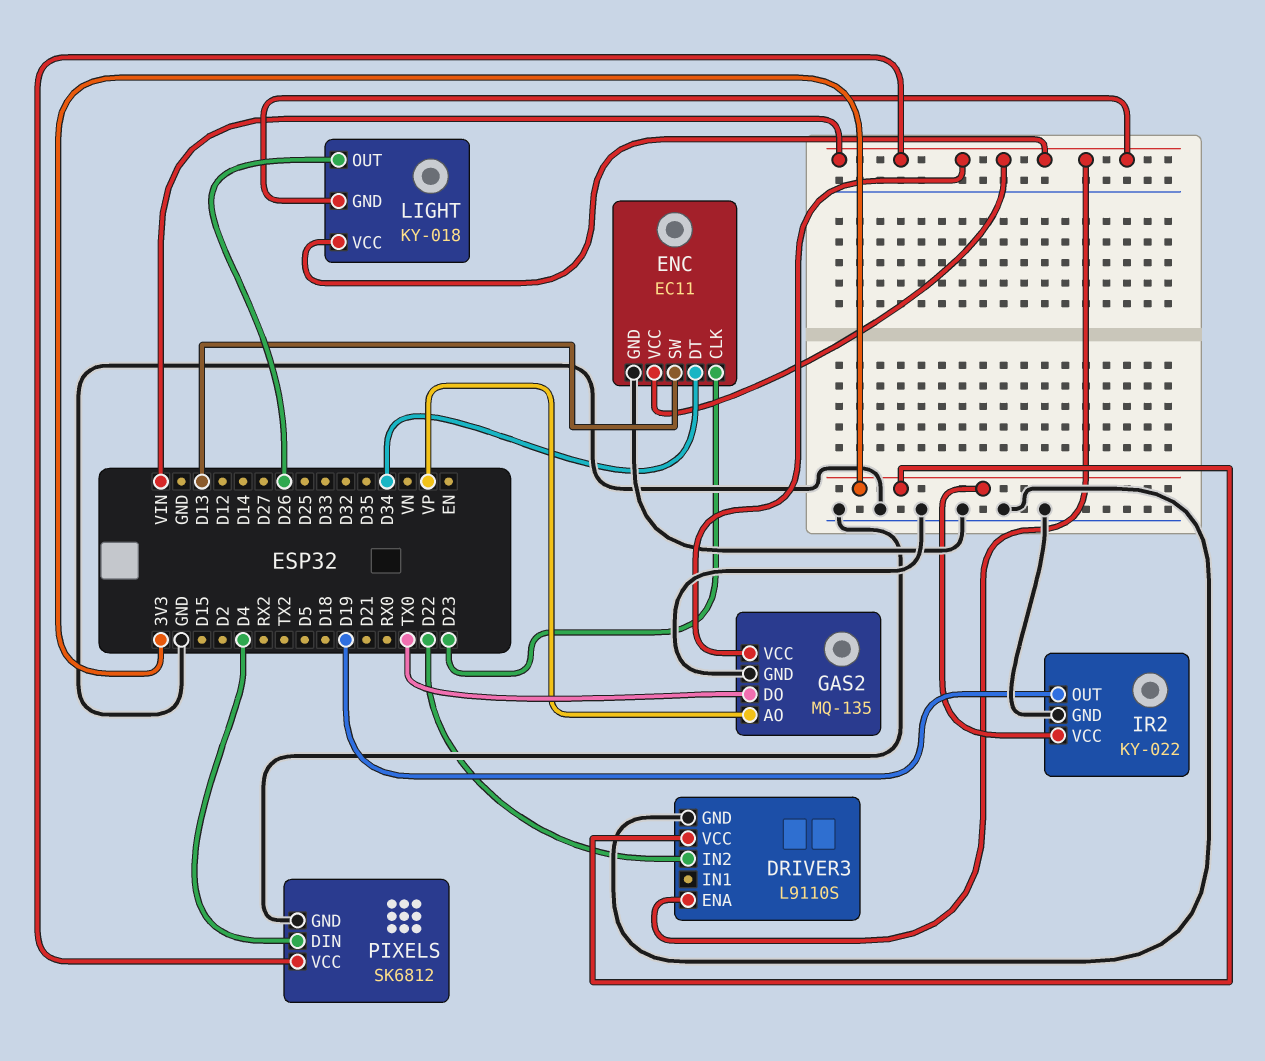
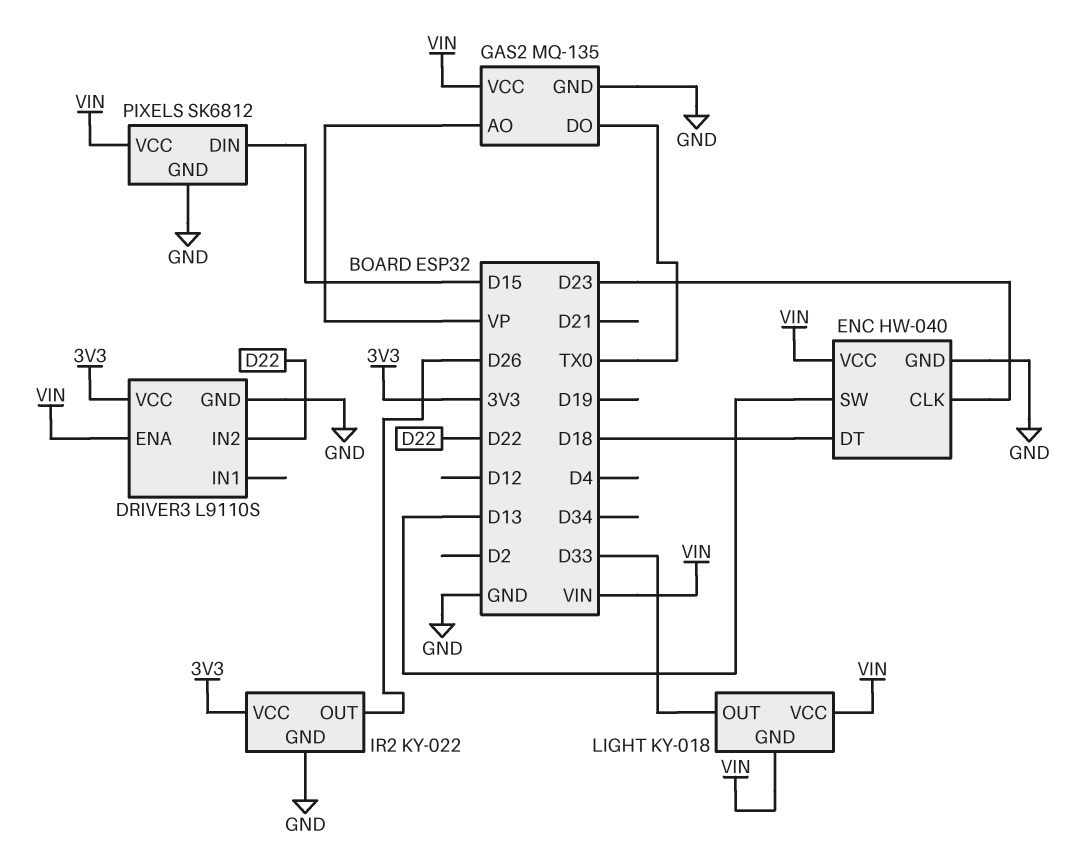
ENC: EC11 -> HW-040
ENC pin DT: D34 -> D18
IR2 pin OUT: D19 -> D26
LIGHT pin OUT: D26 -> D33
PIXELS pin DIN: D4 -> D15

